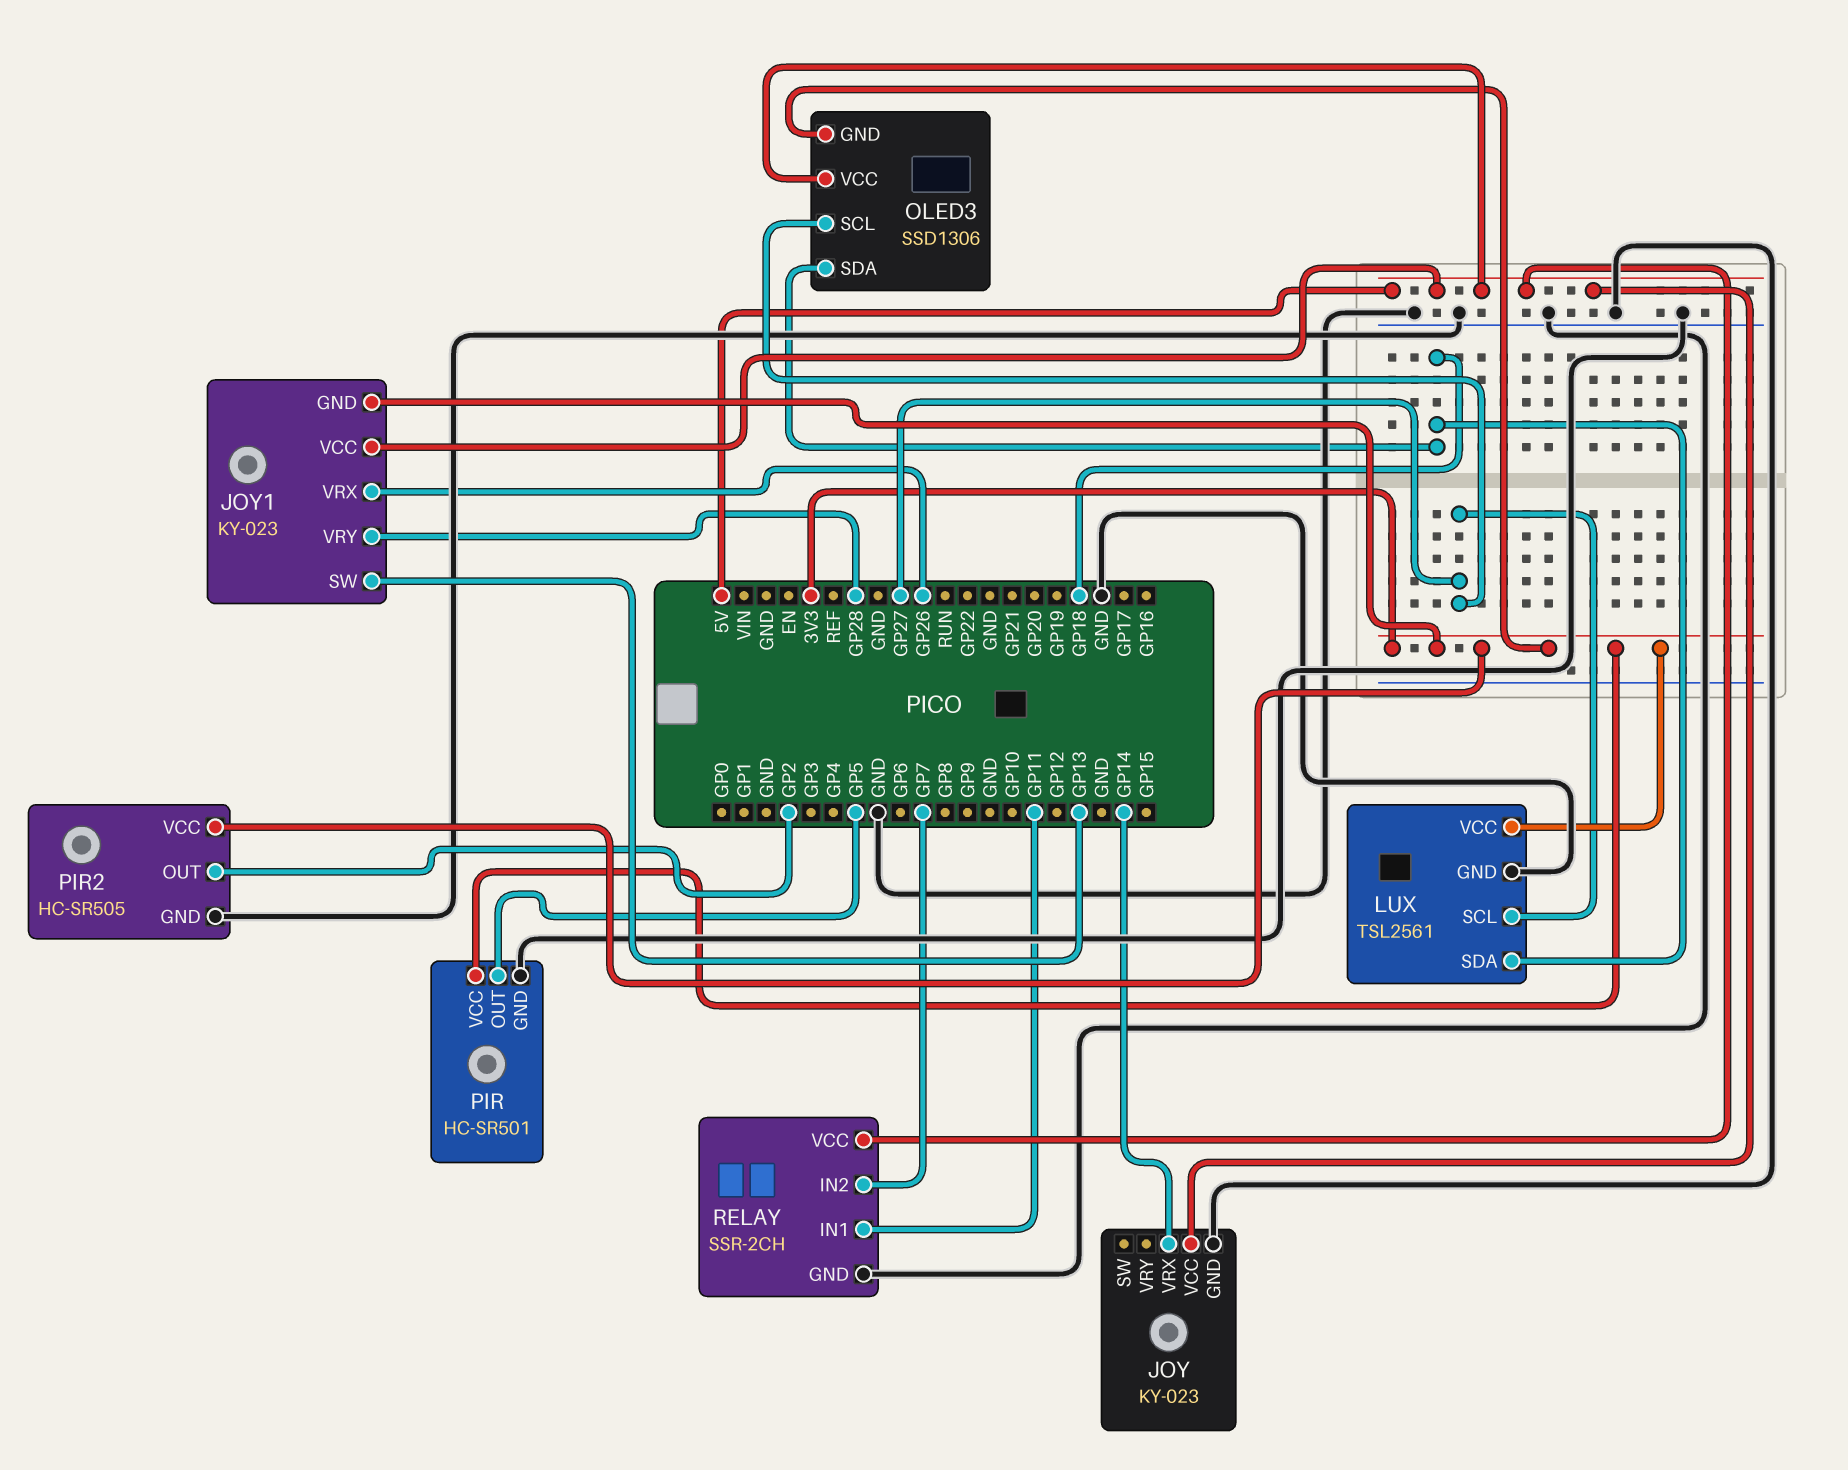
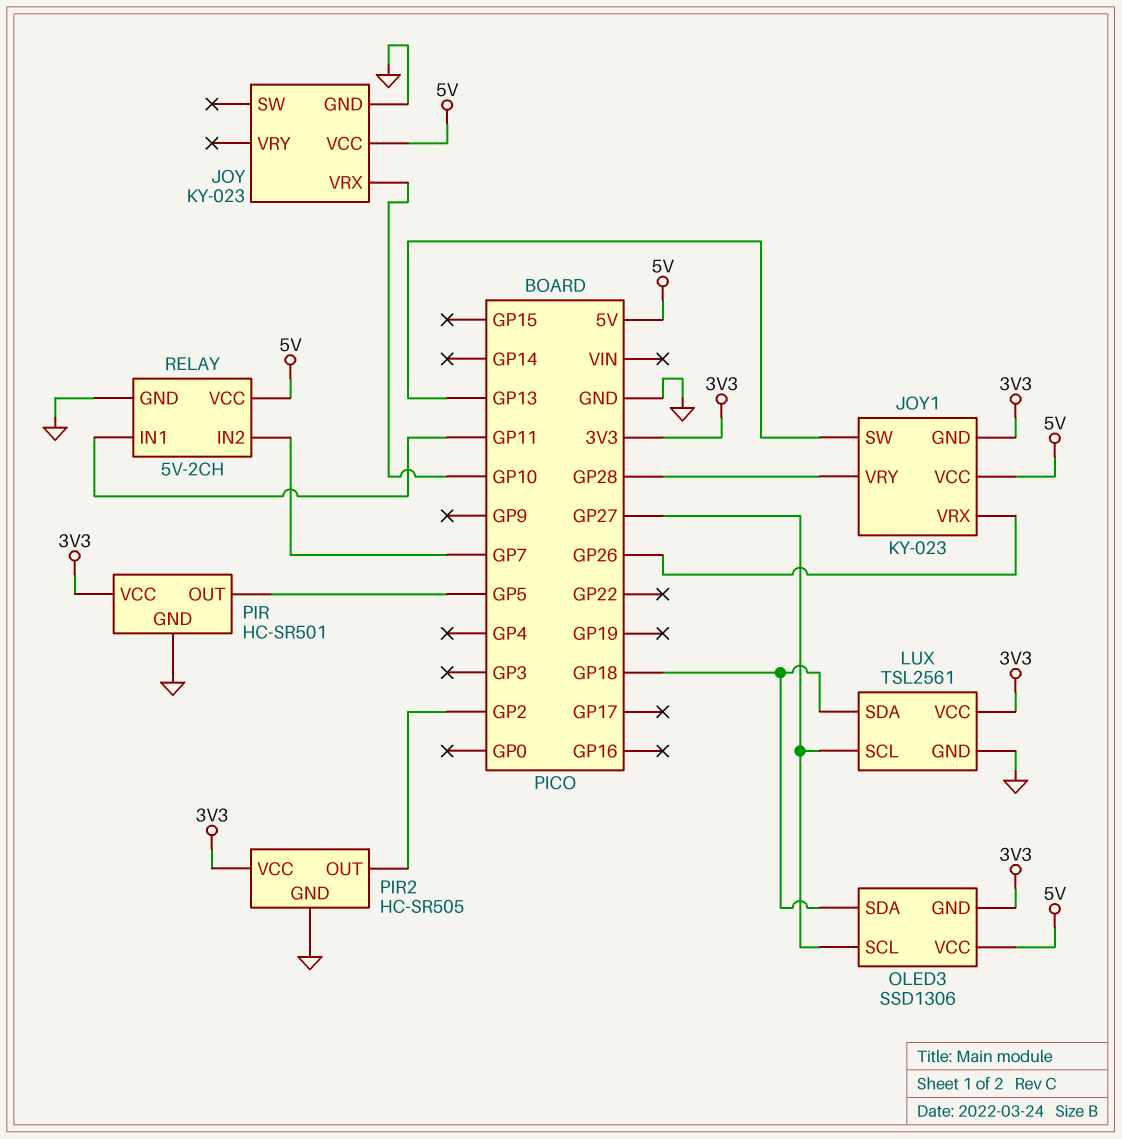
JOY pin VRX: GP14 -> GP10
RELAY: SSR-2CH -> 5V-2CH

